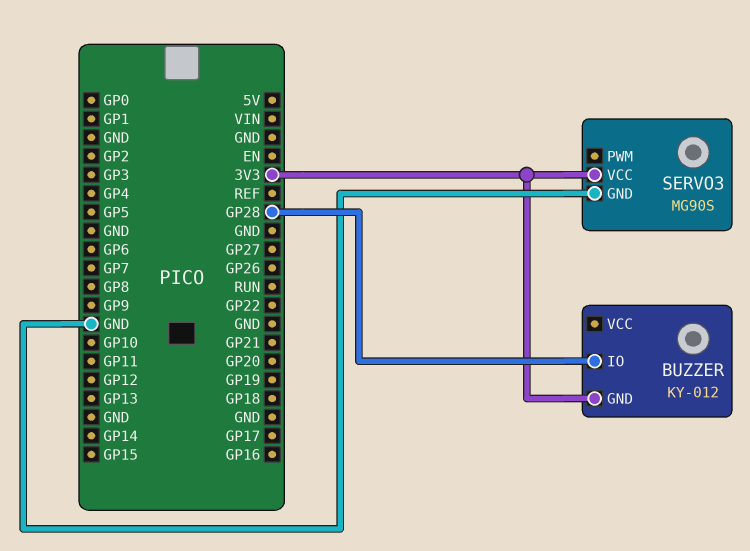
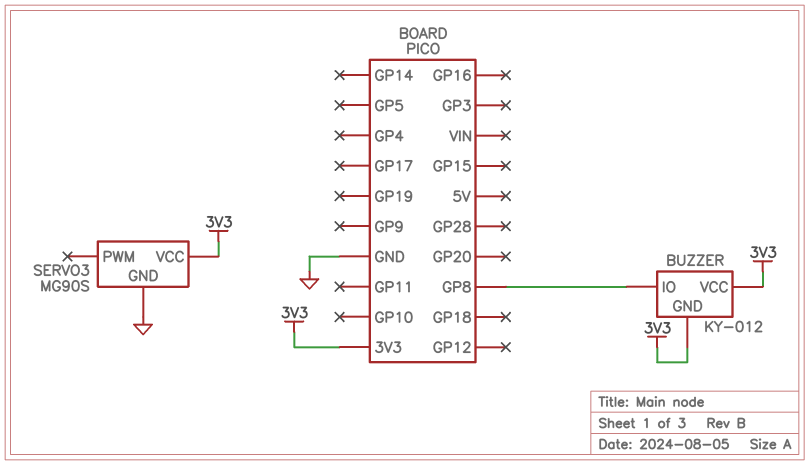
BUZZER pin IO: GP28 -> GP8
BUZZER pin VCC: none -> 3V3

